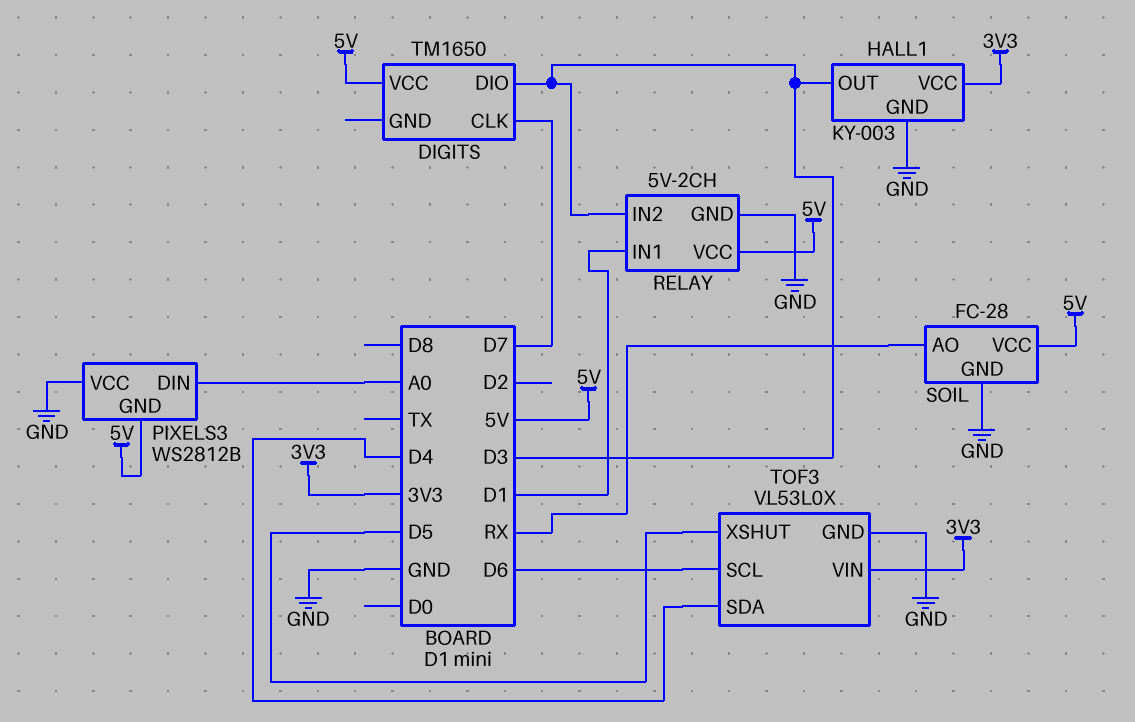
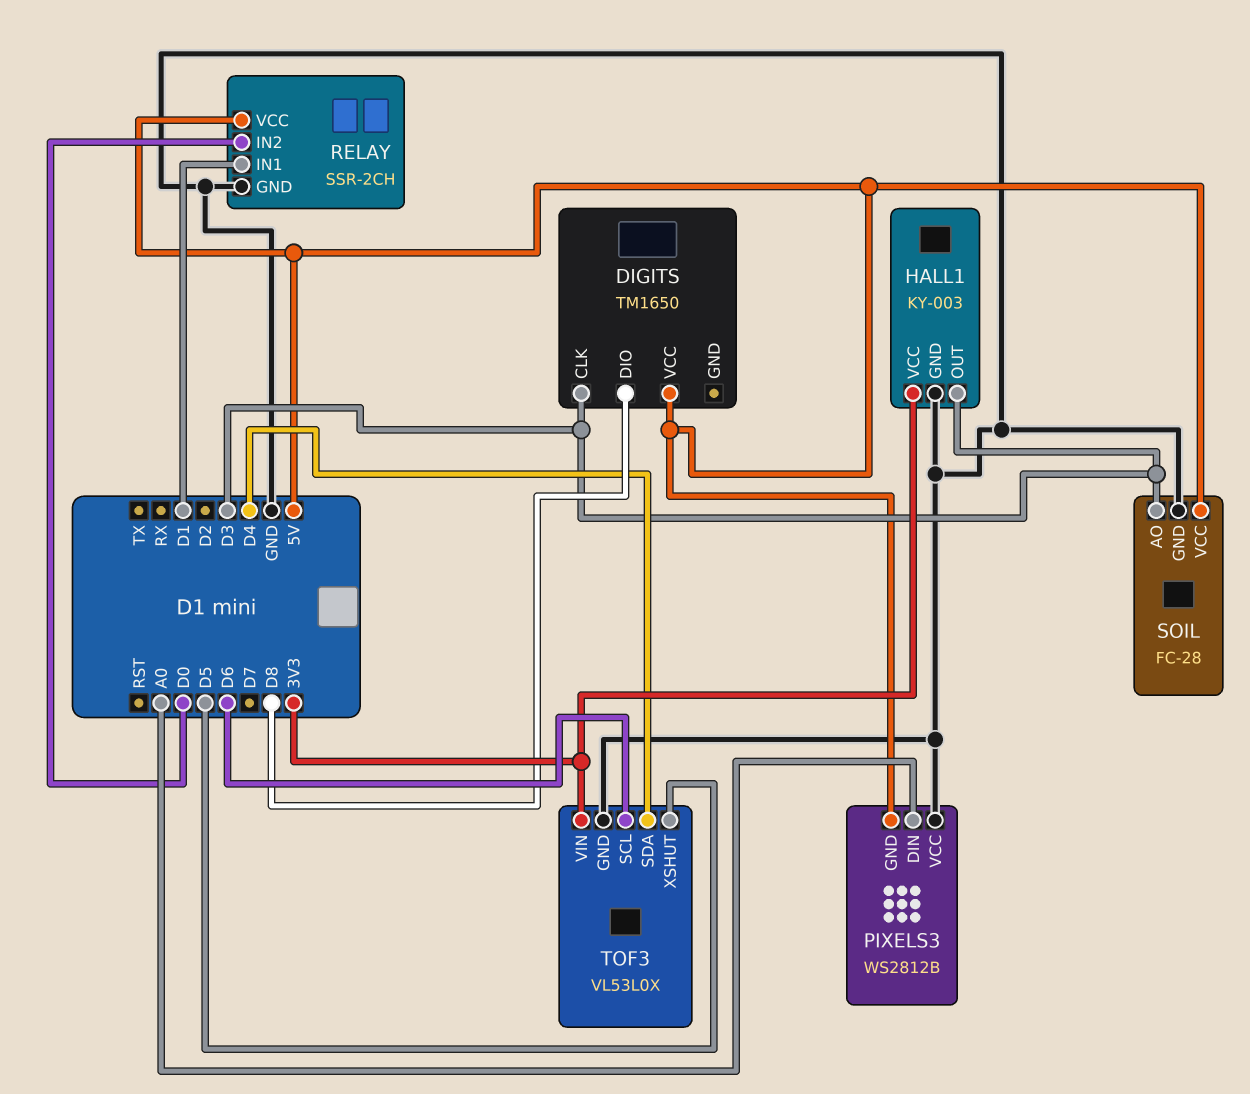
DIGITS pin CLK: D7 -> D3
DIGITS pin DIO: D3 -> D8
RELAY: 5V-2CH -> SSR-2CH
RELAY pin IN2: D3 -> D0
SOIL pin AO: RX -> D3

